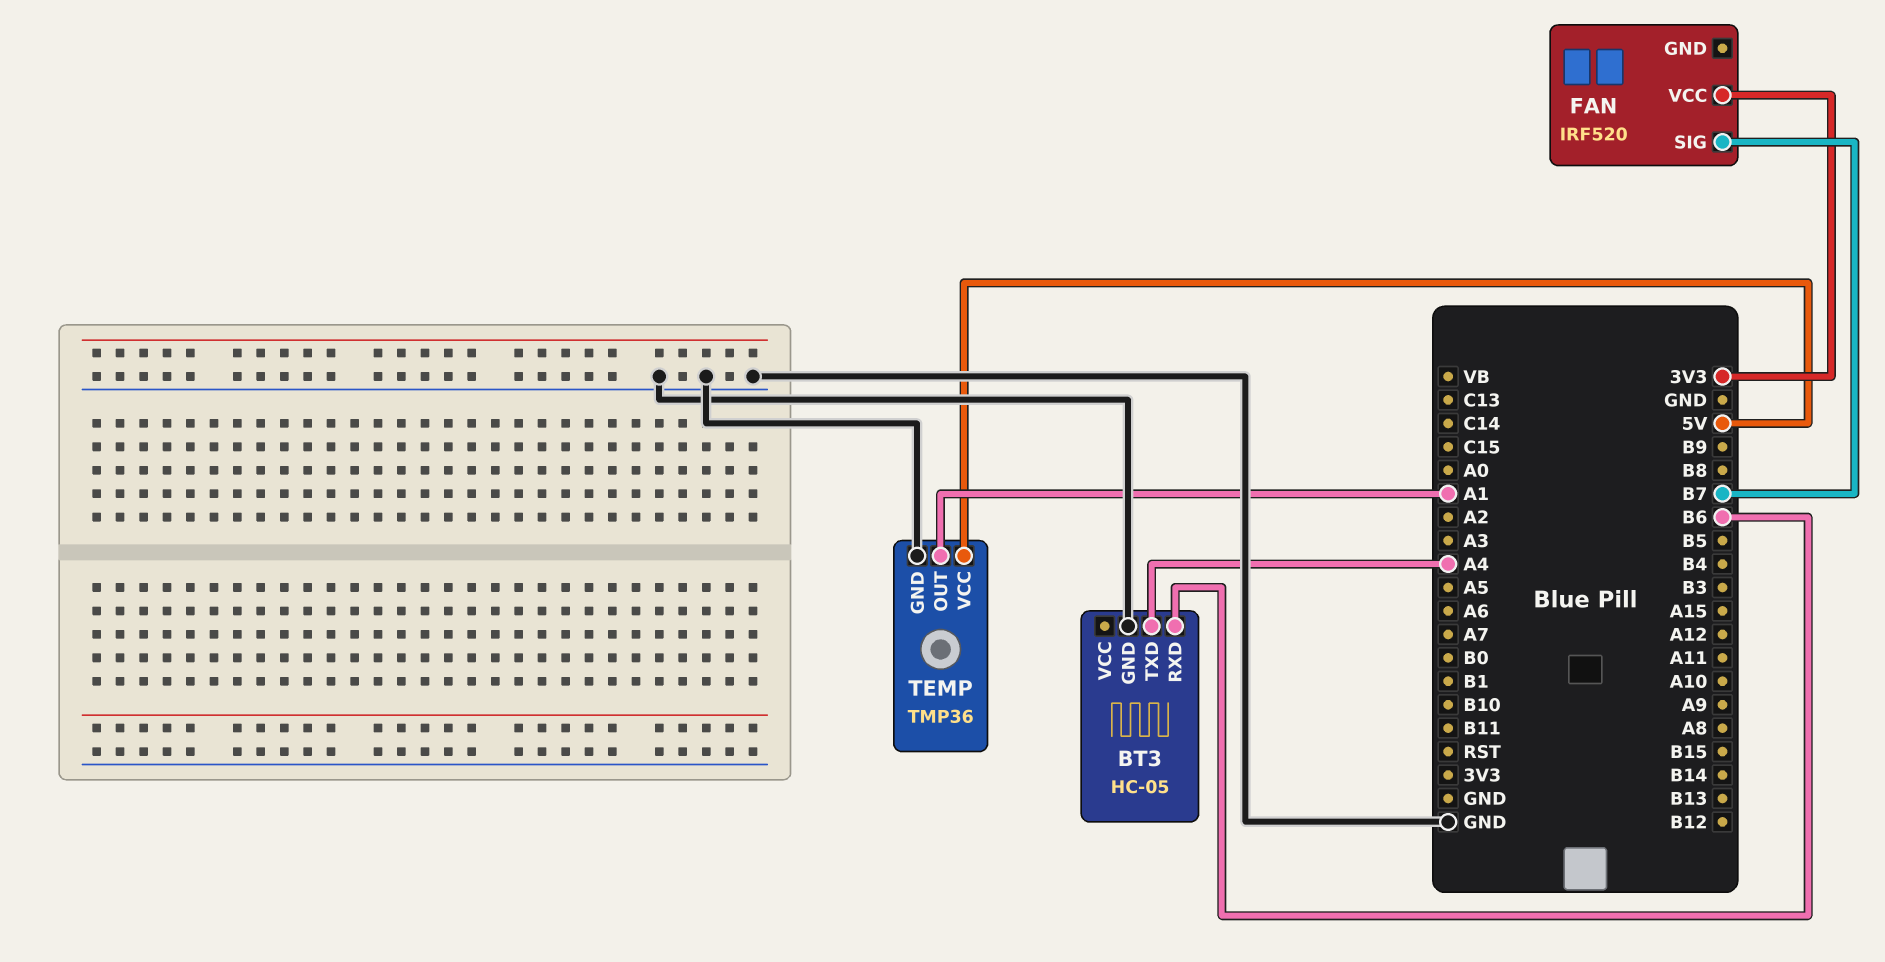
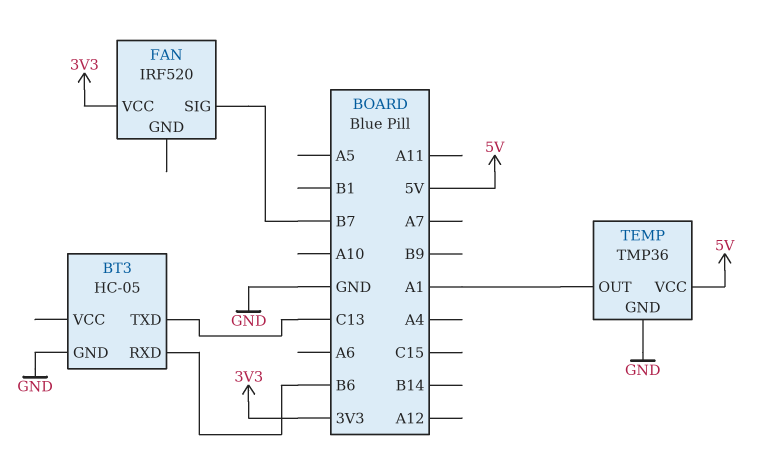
BT3 pin TXD: A4 -> C13

